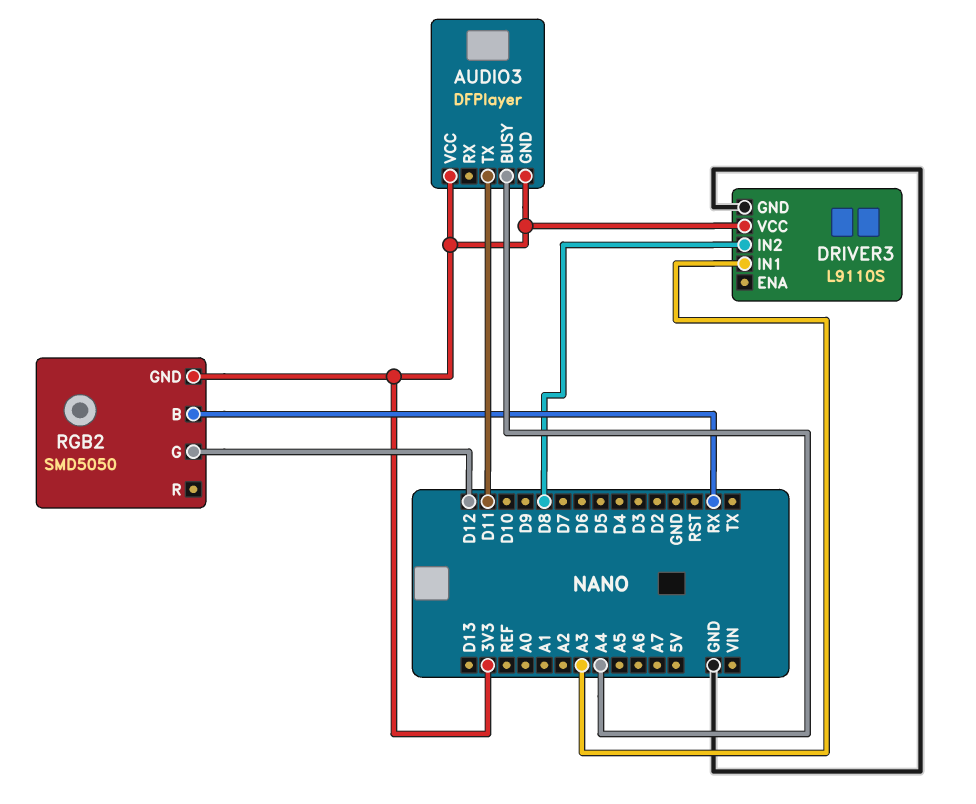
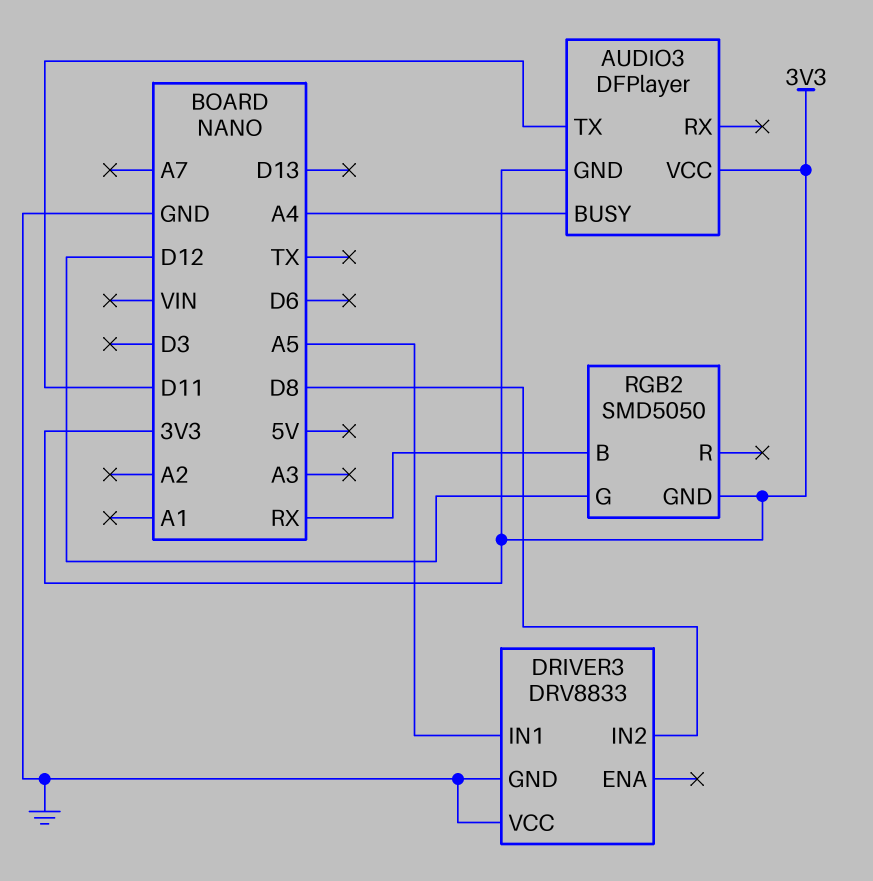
DRIVER3: L9110S -> DRV8833
DRIVER3 pin IN1: A3 -> A5
DRIVER3 pin VCC: 3V3 -> GND

